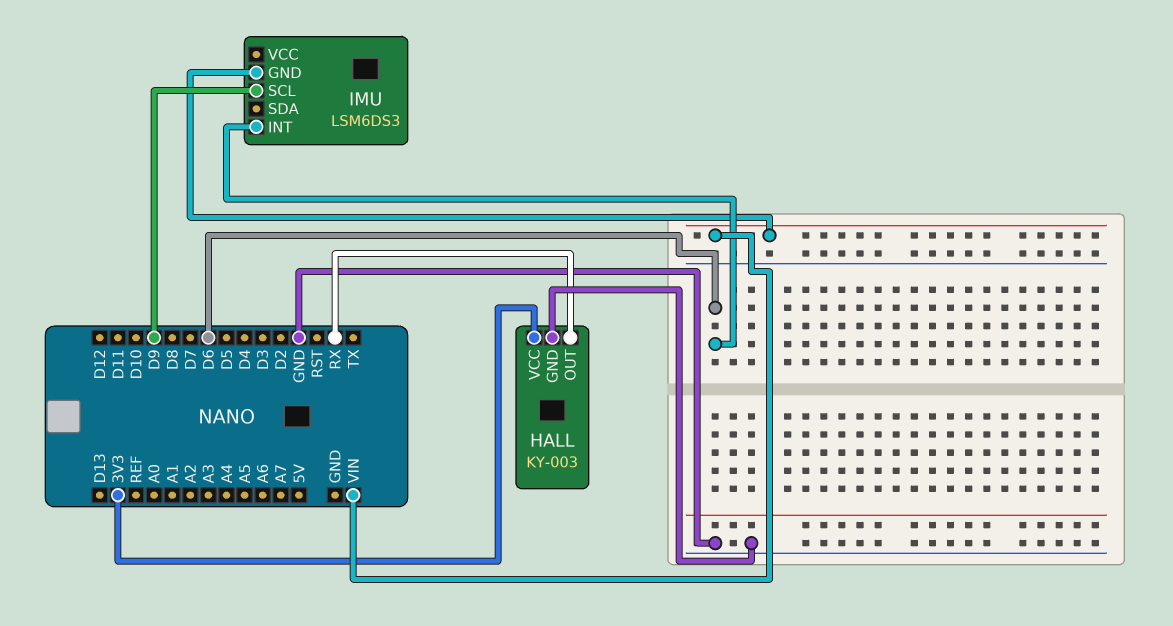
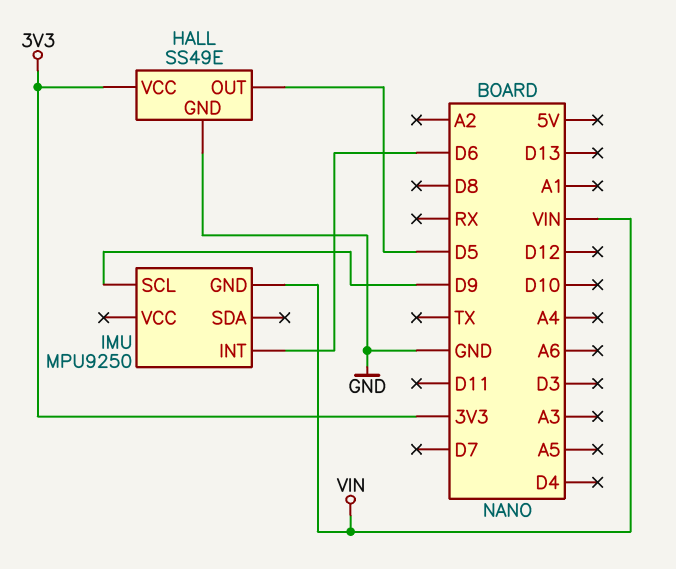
HALL: KY-003 -> SS49E
HALL pin OUT: RX -> D5
IMU: LSM6DS3 -> MPU9250

